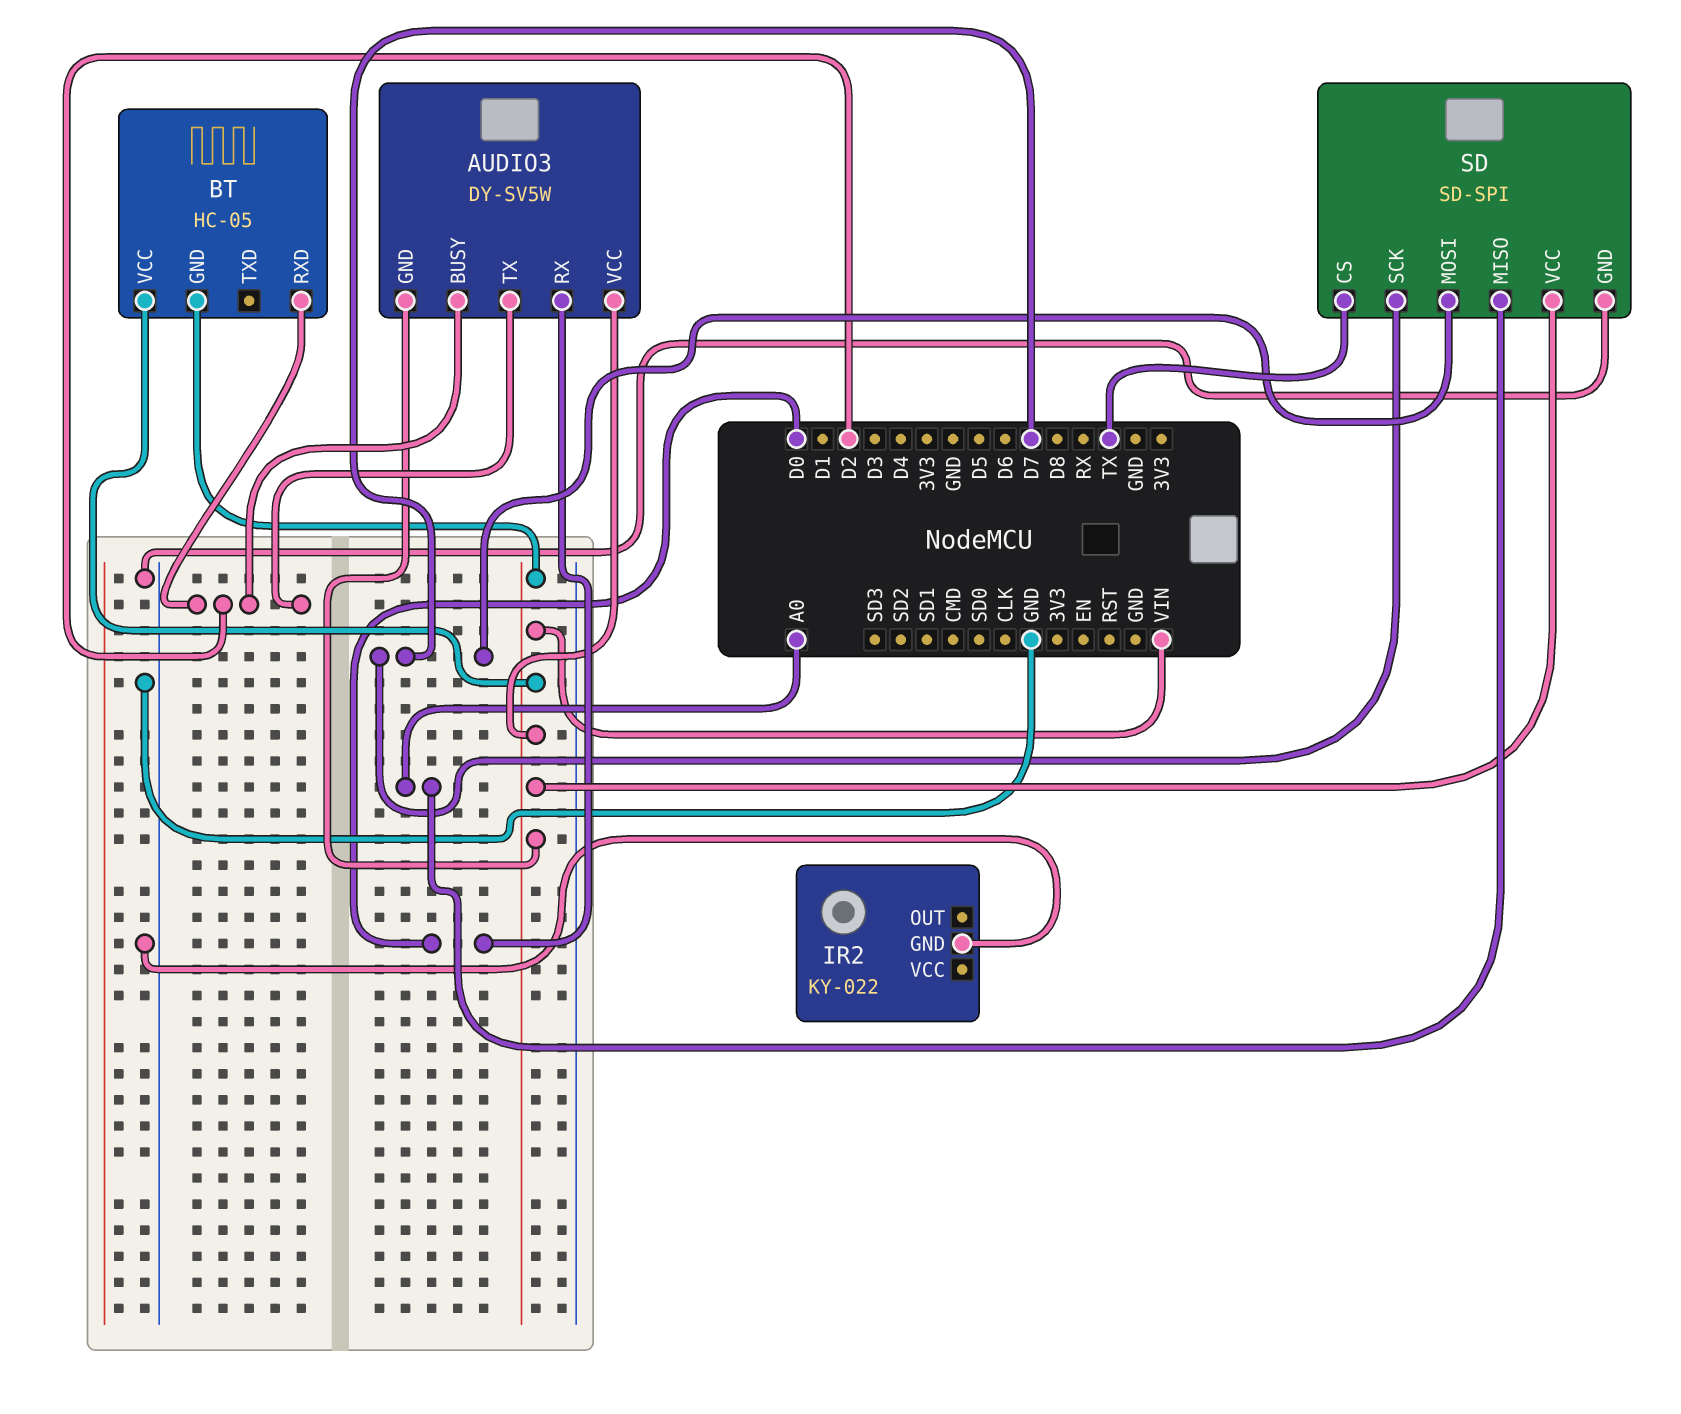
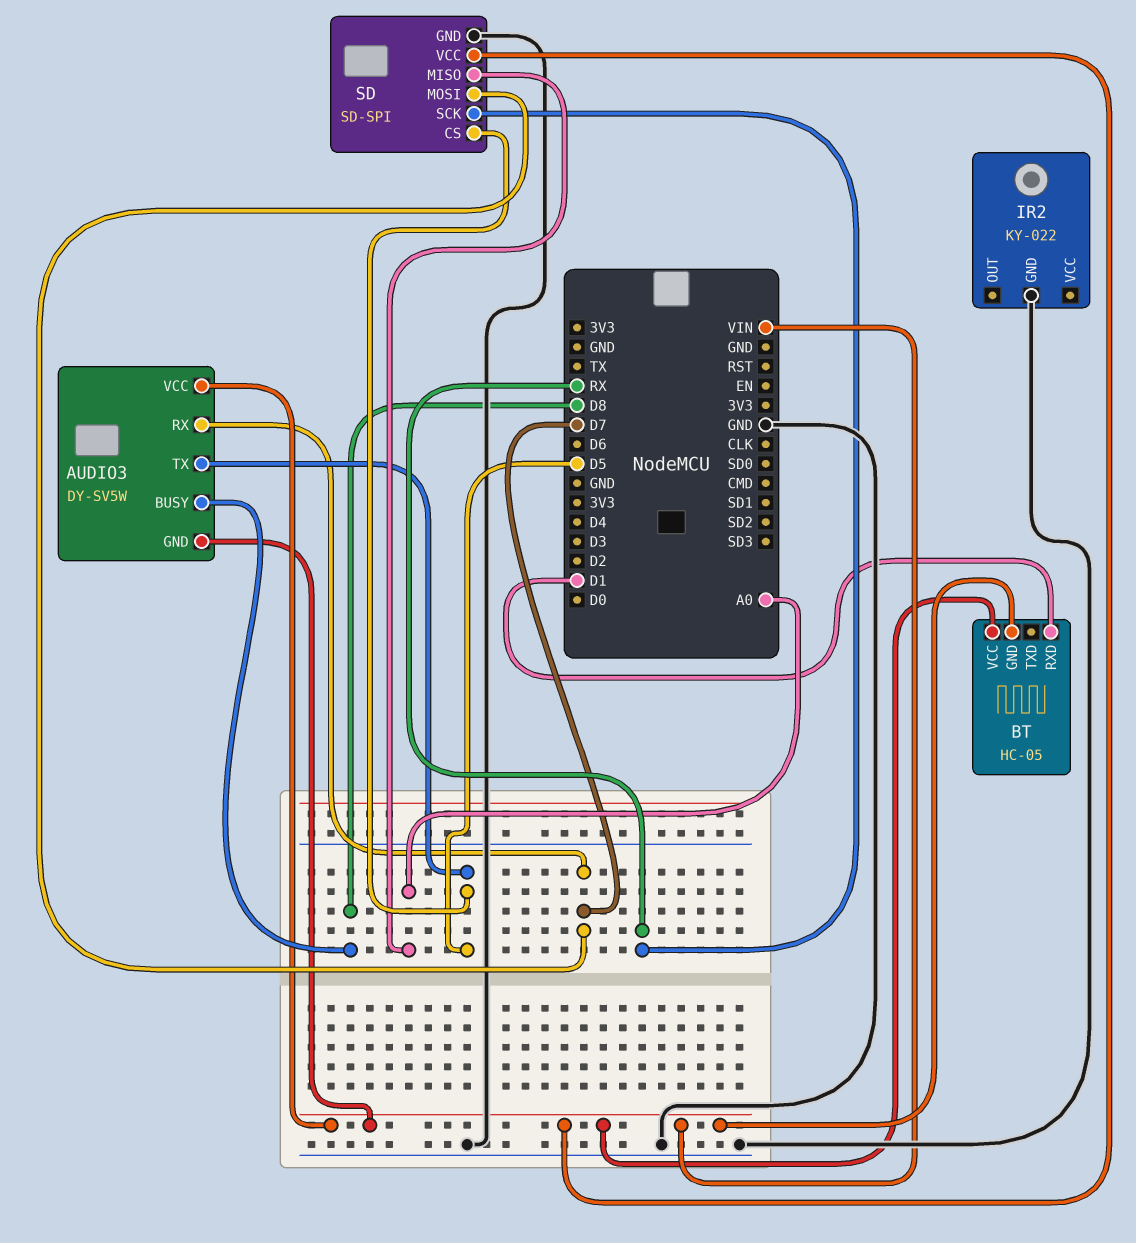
AUDIO3 pin BUSY: D2 -> D8
AUDIO3 pin RX: D0 -> D7
AUDIO3 pin TX: D2 -> D5
BT pin RXD: D2 -> D1
SD pin CS: TX -> D5
SD pin SCK: D7 -> RX

